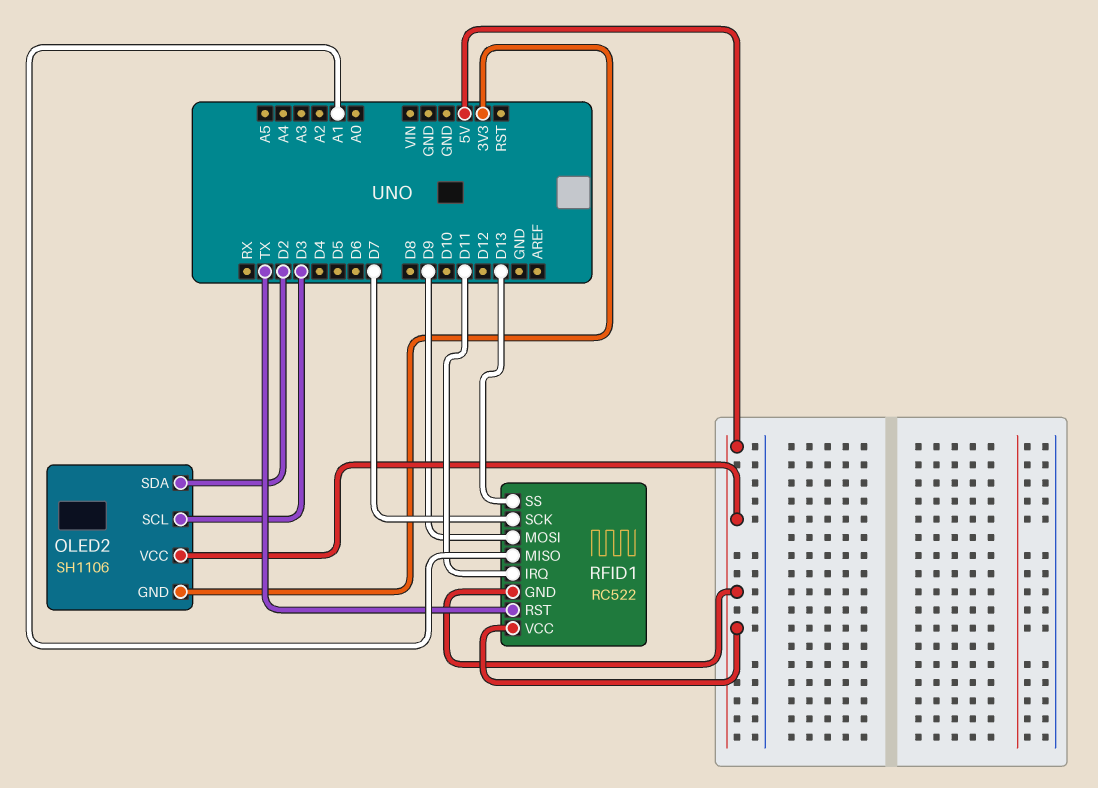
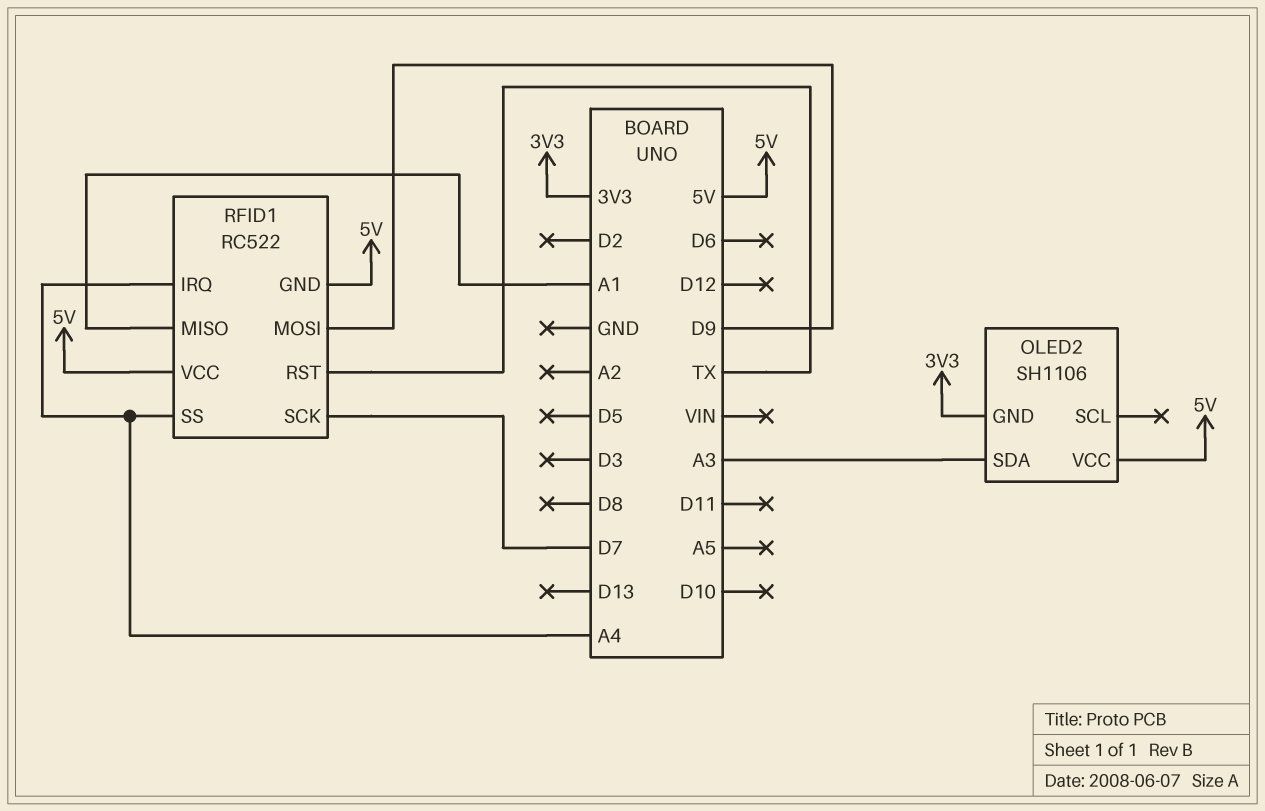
OLED2 pin SCL: D3 -> none
OLED2 pin SDA: D2 -> A3
RFID1 pin IRQ: D11 -> A4
RFID1 pin SS: D13 -> A4

